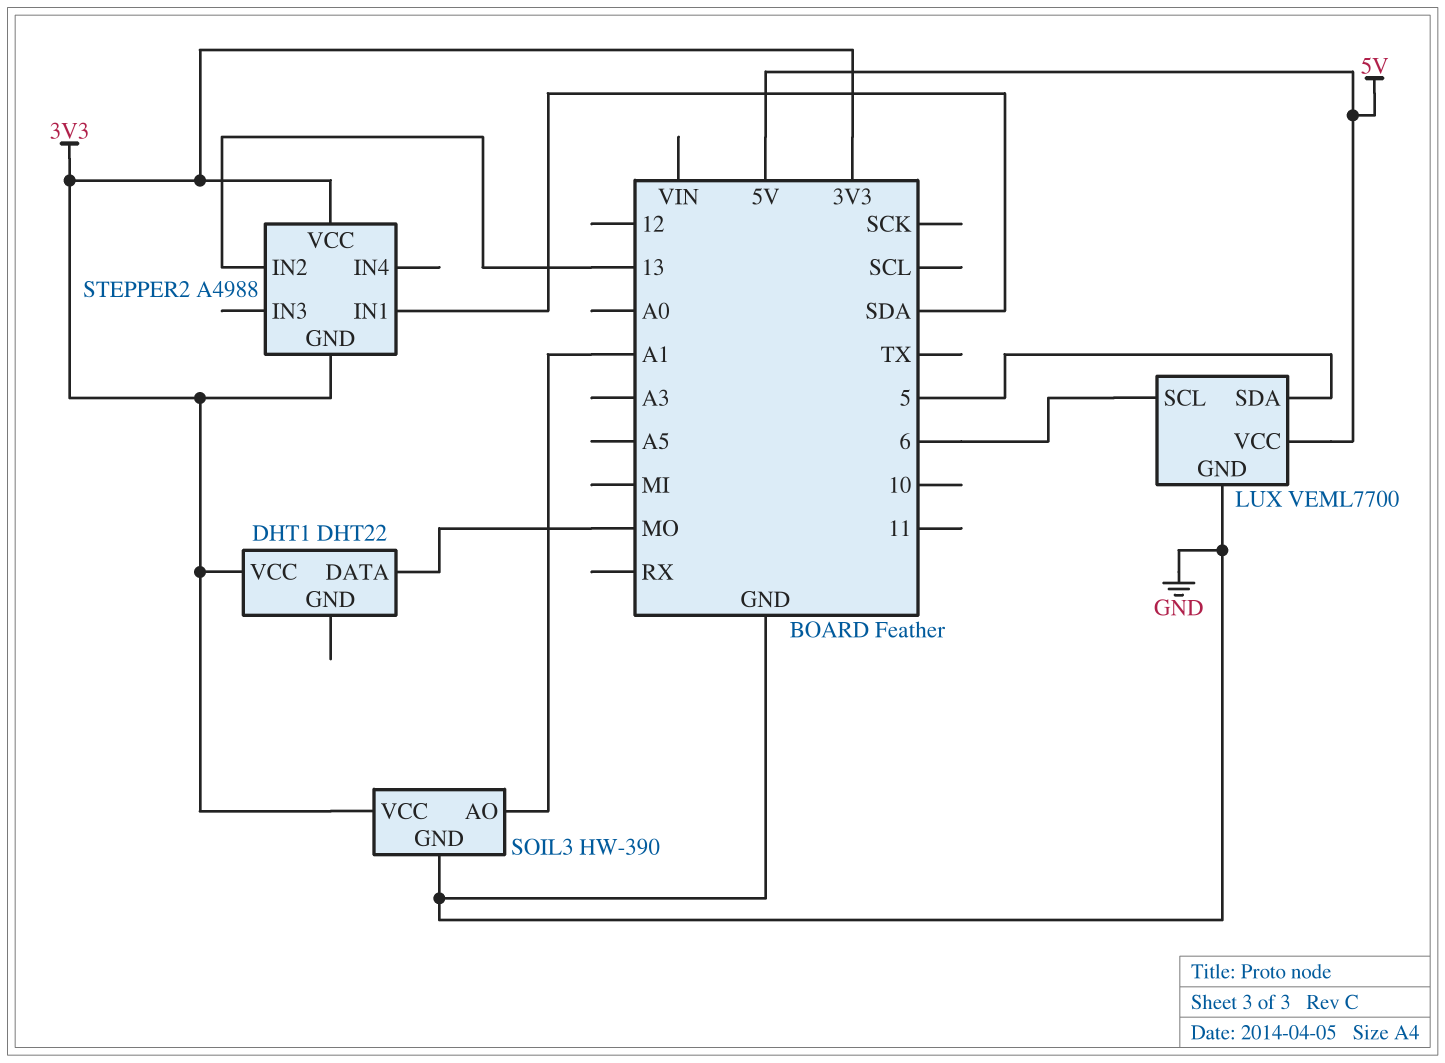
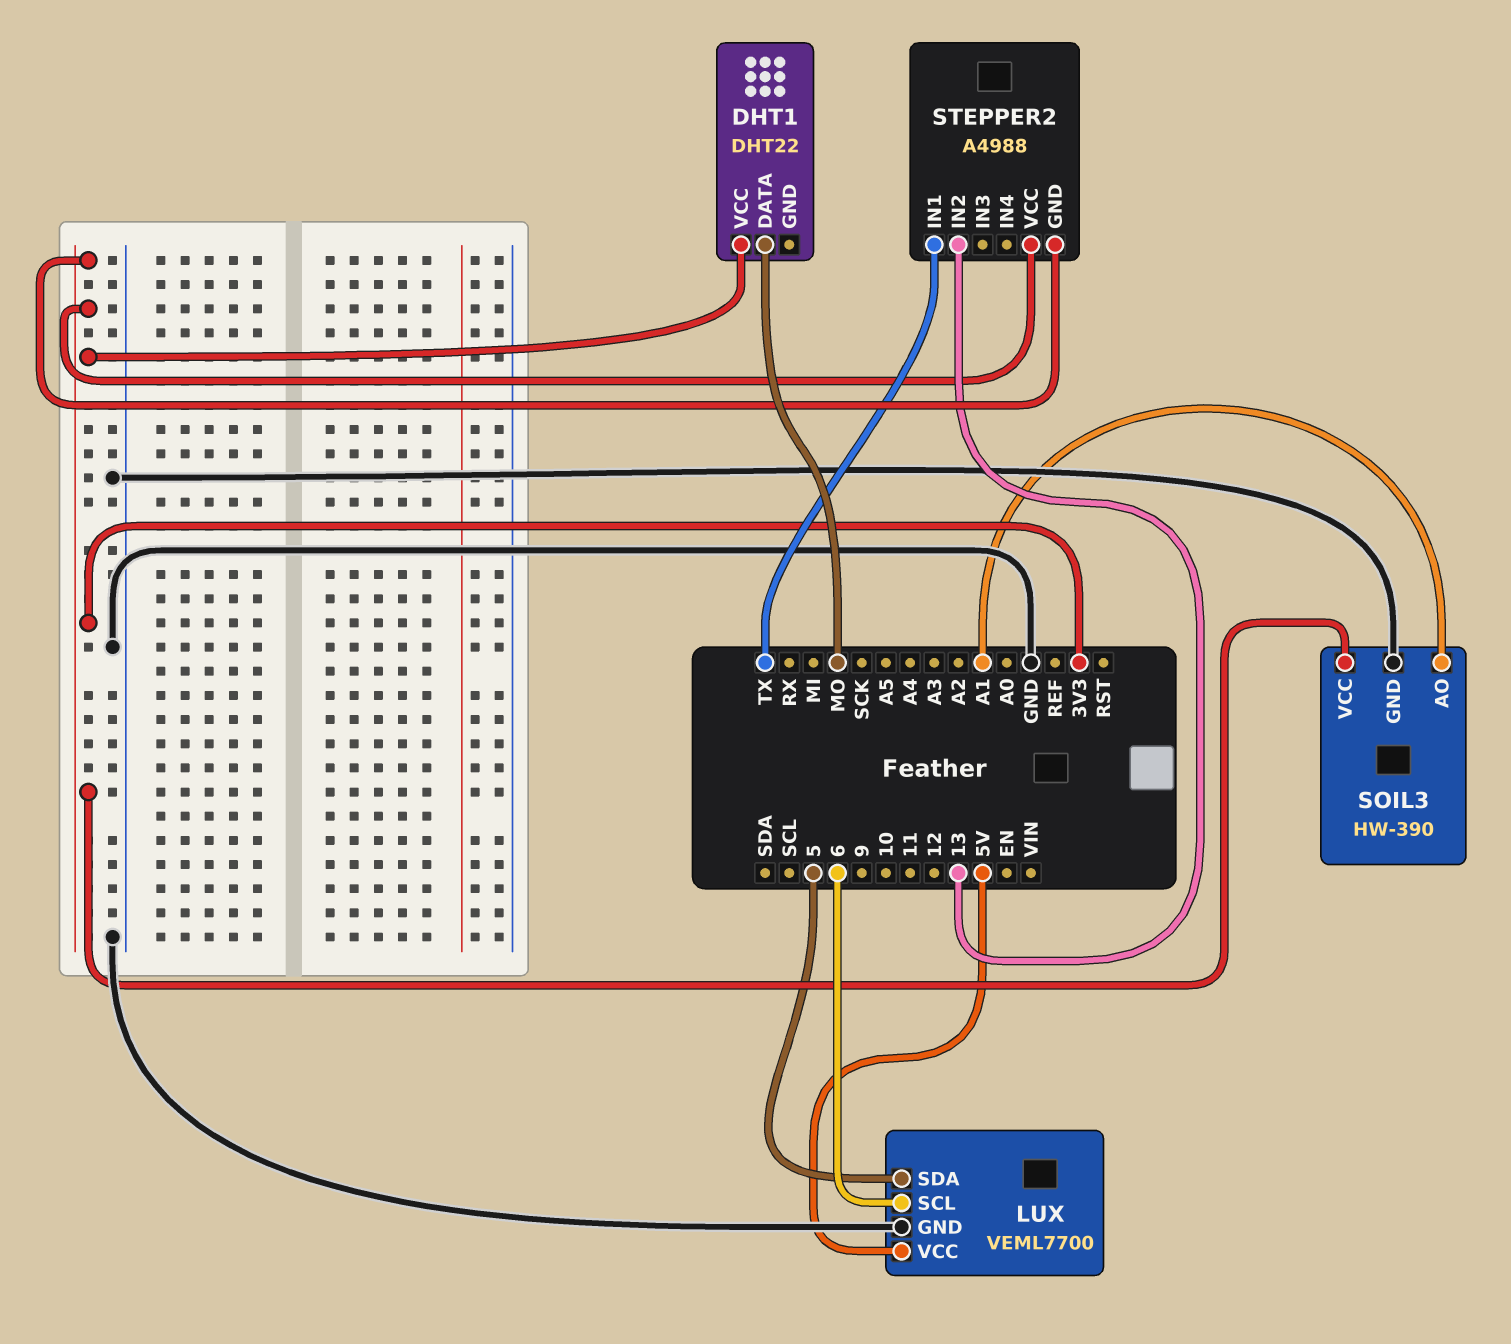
STEPPER2 pin IN1: SDA -> TX

